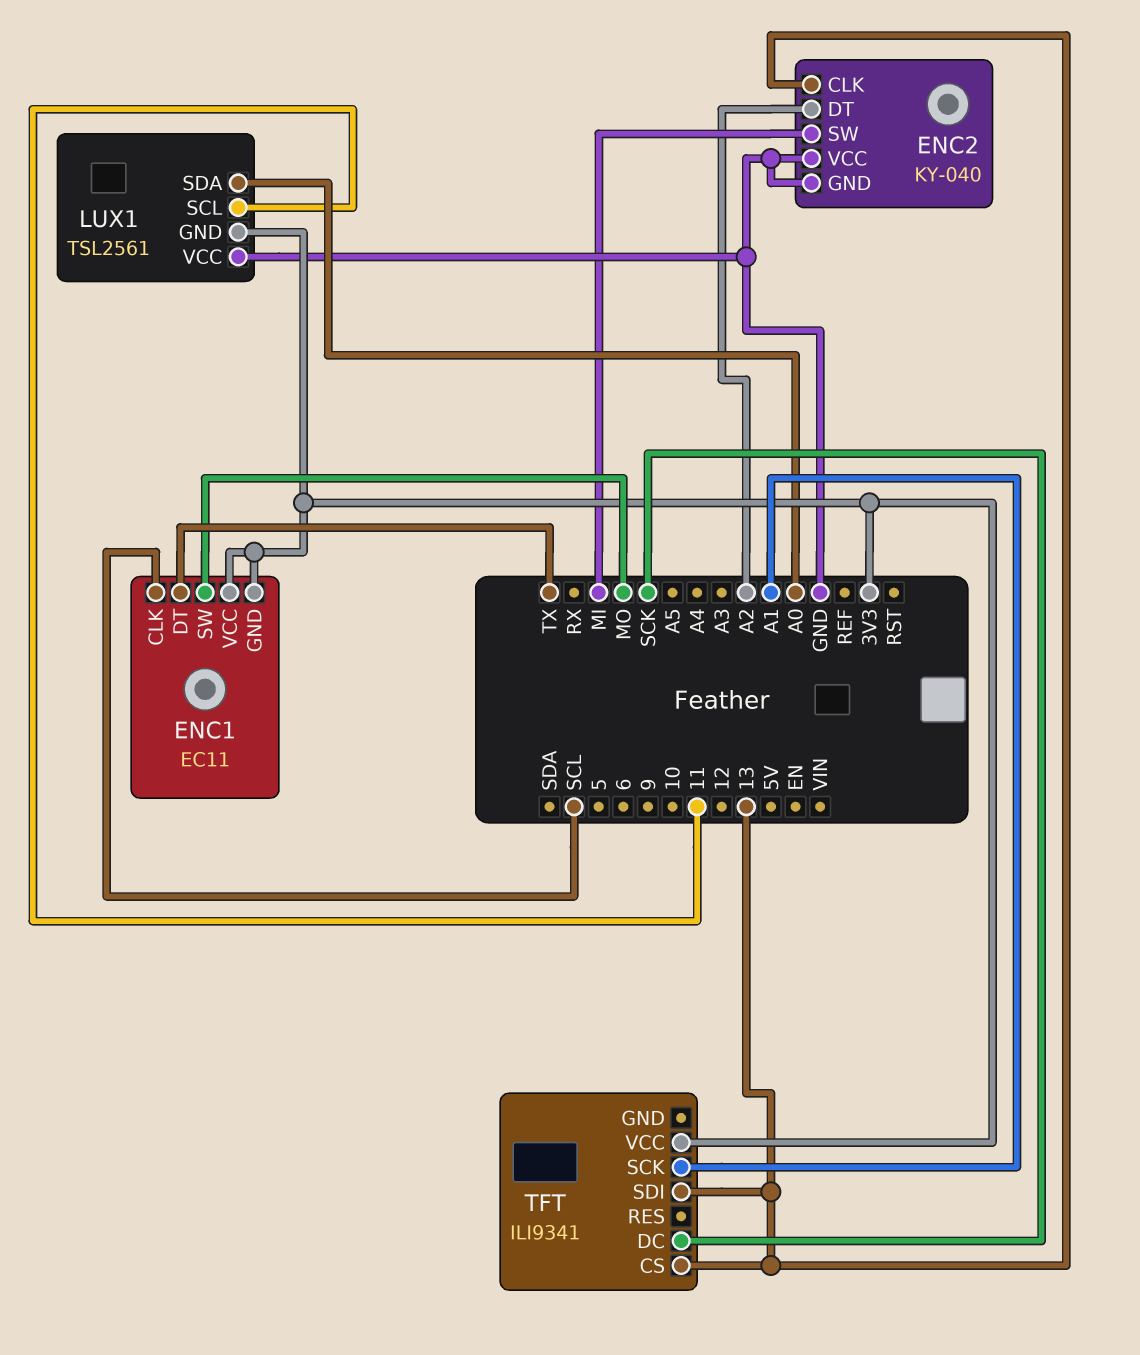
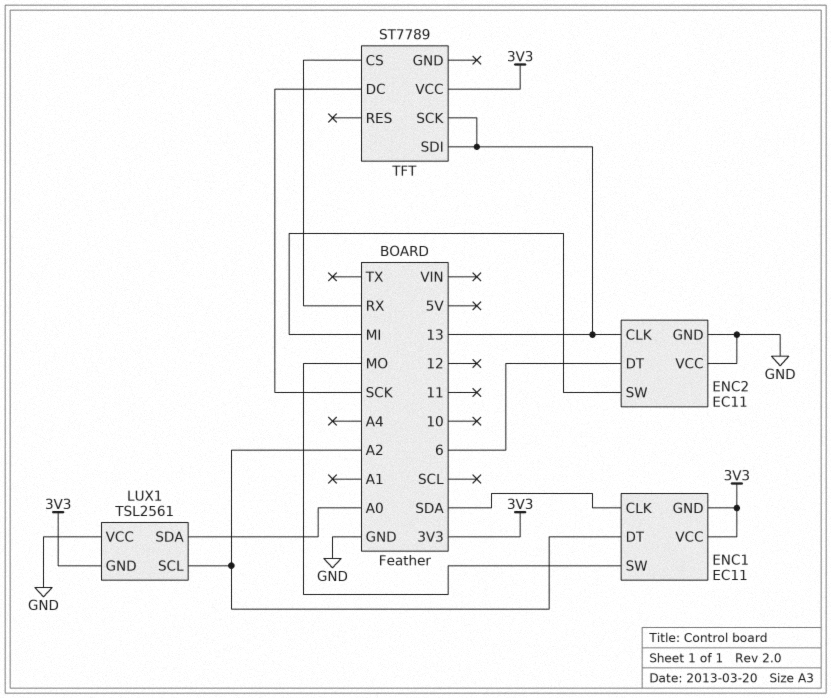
ENC1 pin CLK: SCL -> SDA
ENC1 pin DT: TX -> A2
ENC2: KY-040 -> EC11
ENC2 pin DT: A2 -> 6
LUX1 pin SCL: 11 -> A2
TFT: ILI9341 -> ST7789
TFT pin CS: 13 -> RX
TFT pin SCK: A1 -> 13

